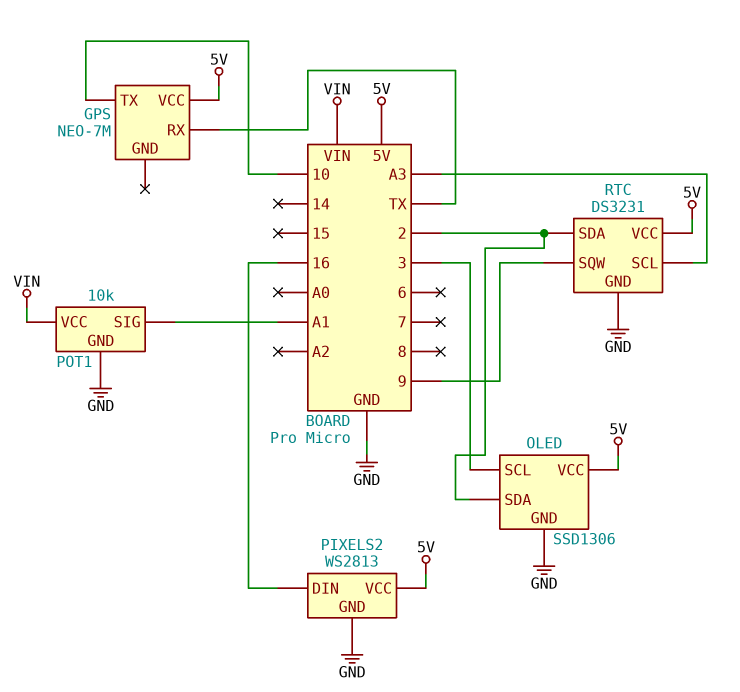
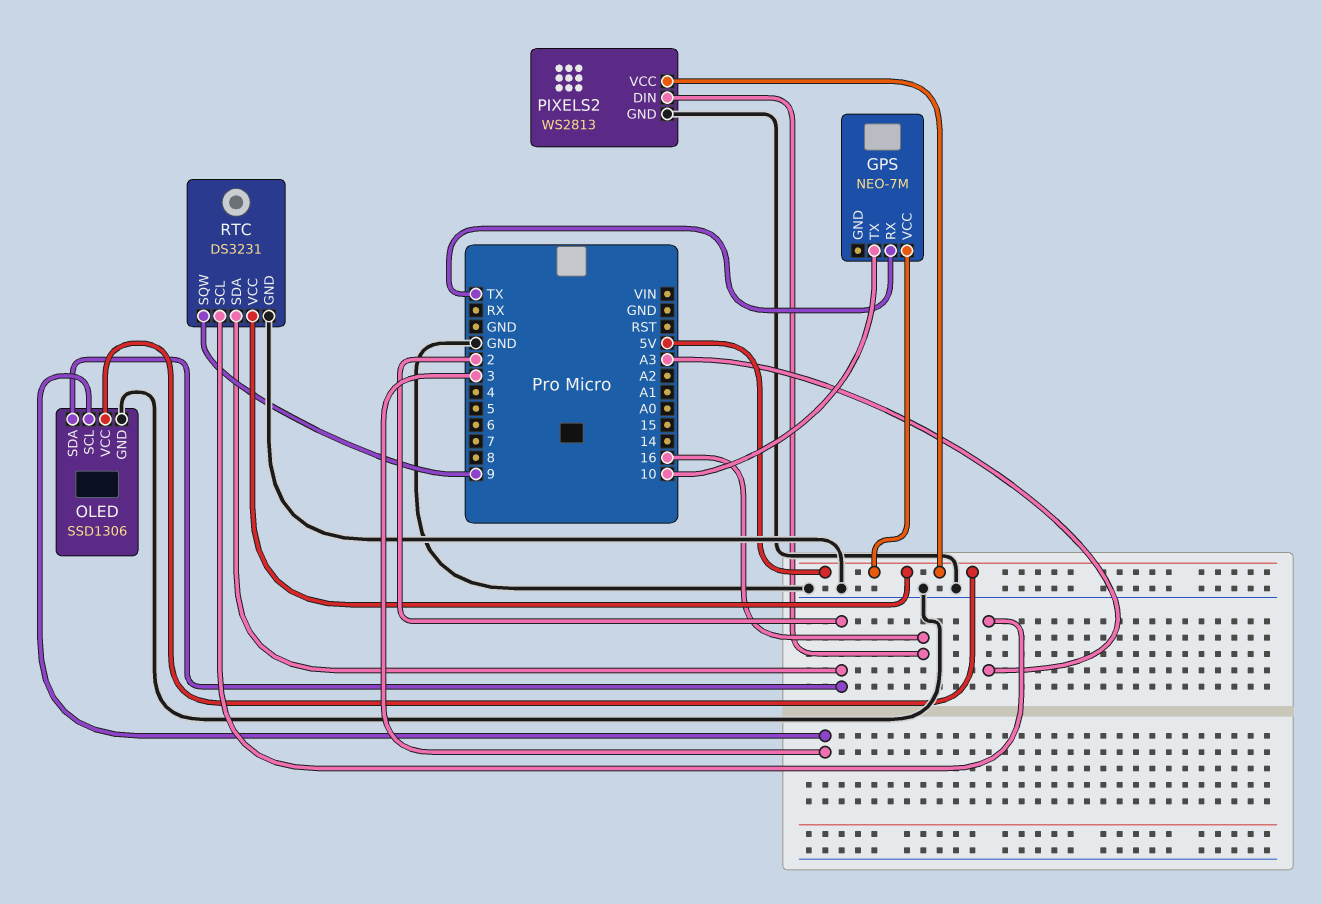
POT1: 10k -> none
POT1 pin GND: GND -> none
POT1 pin SIG: A1 -> none
POT1 pin VCC: VIN -> none

